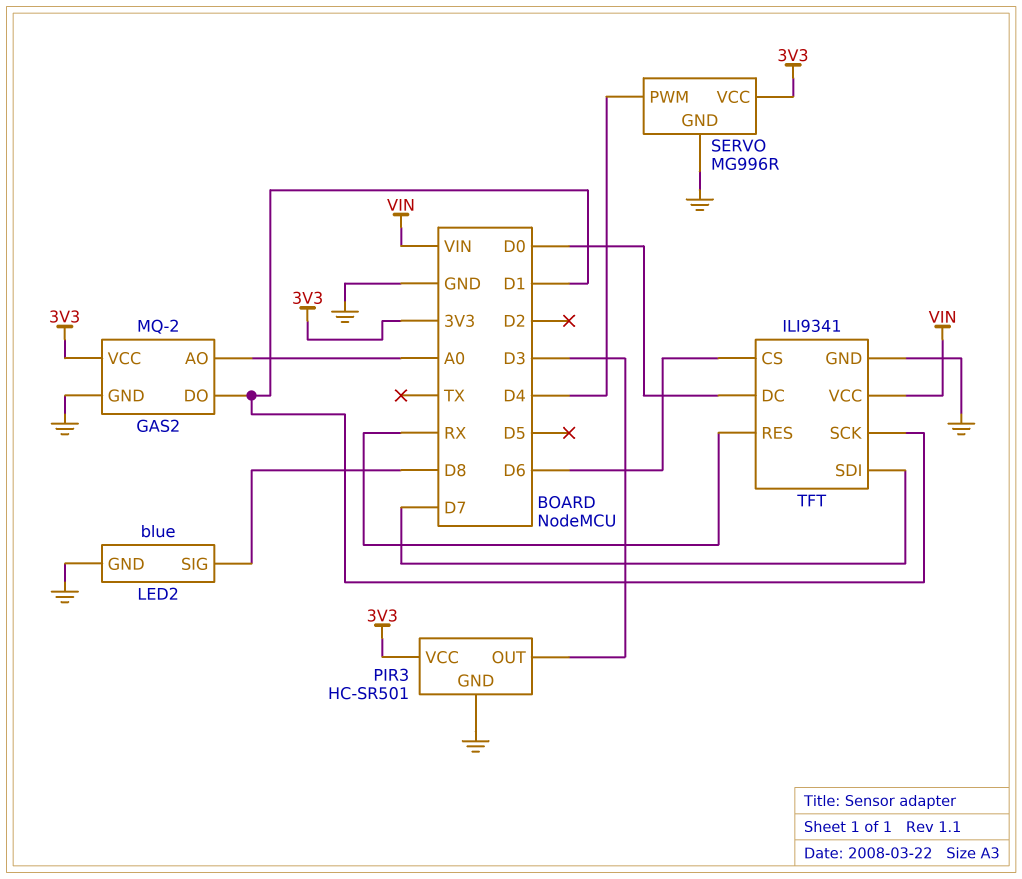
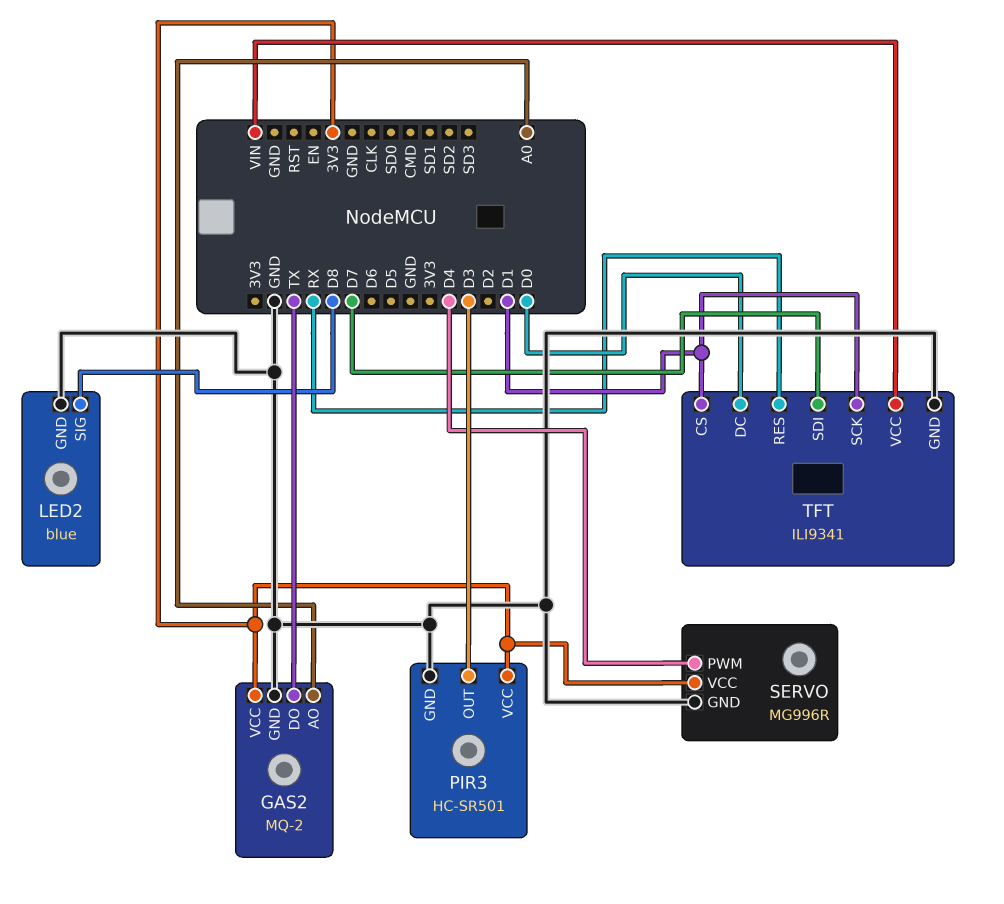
GAS2 pin DO: D1 -> TX
TFT pin CS: D6 -> D1

